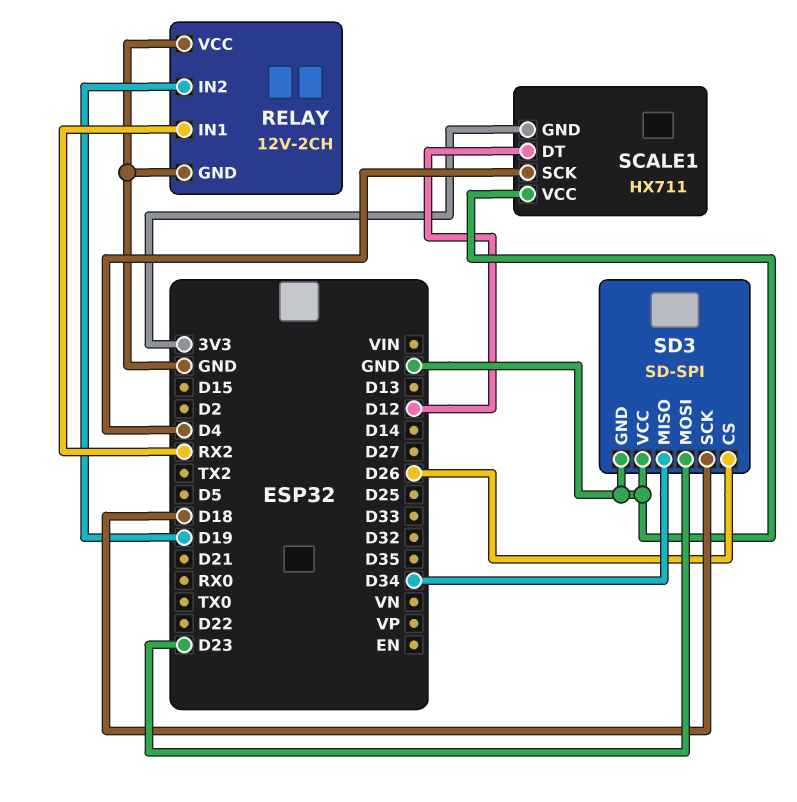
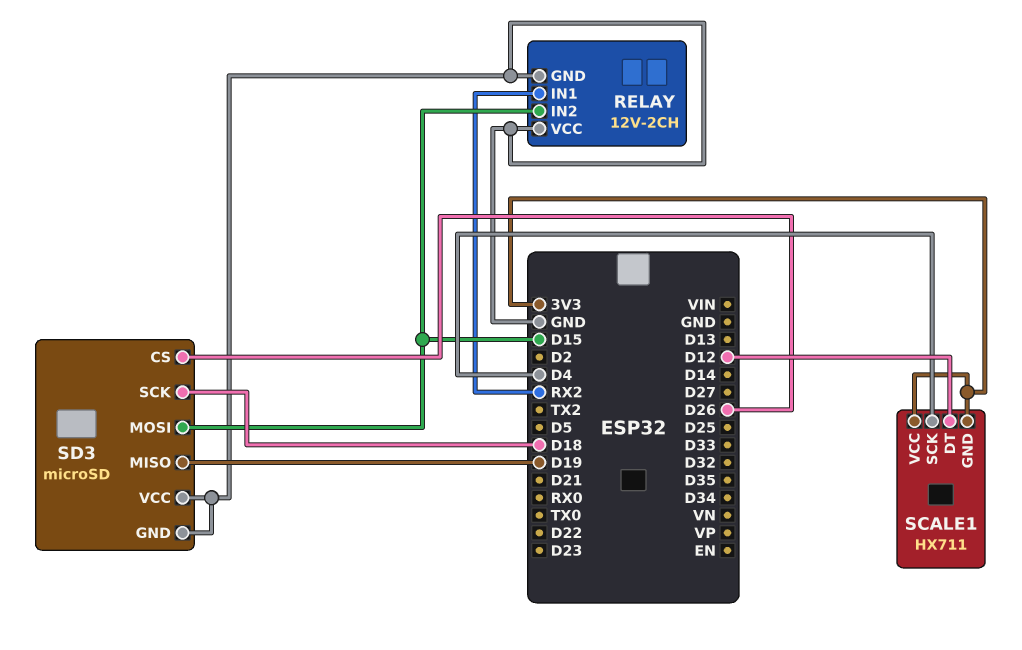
RELAY pin IN2: D19 -> D15
SCALE1 pin VCC: GND -> 3V3
SD3: SD-SPI -> microSD
SD3 pin MISO: D34 -> D19
SD3 pin MOSI: D23 -> D15

